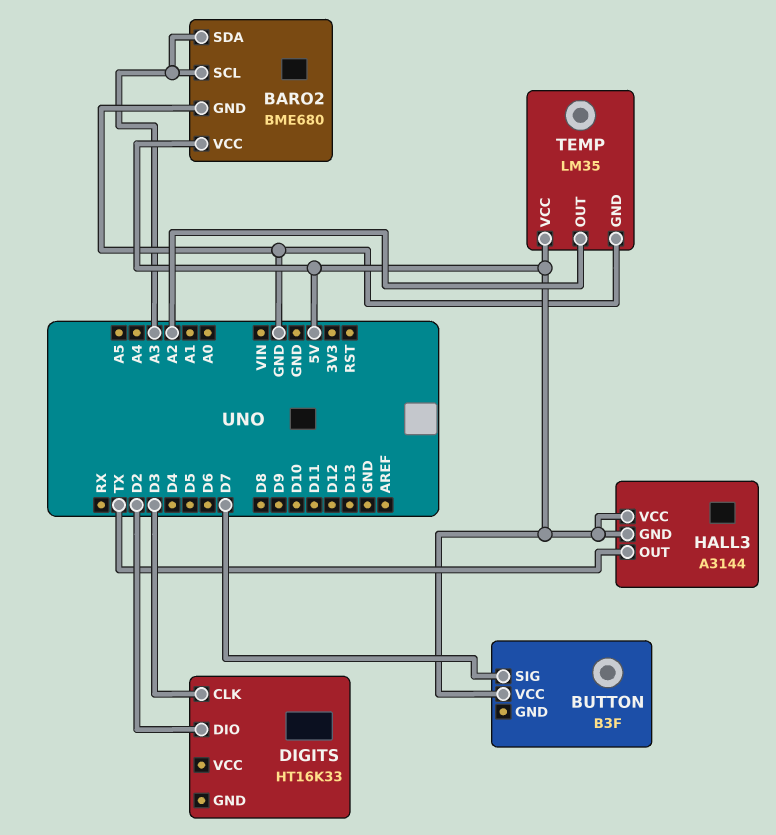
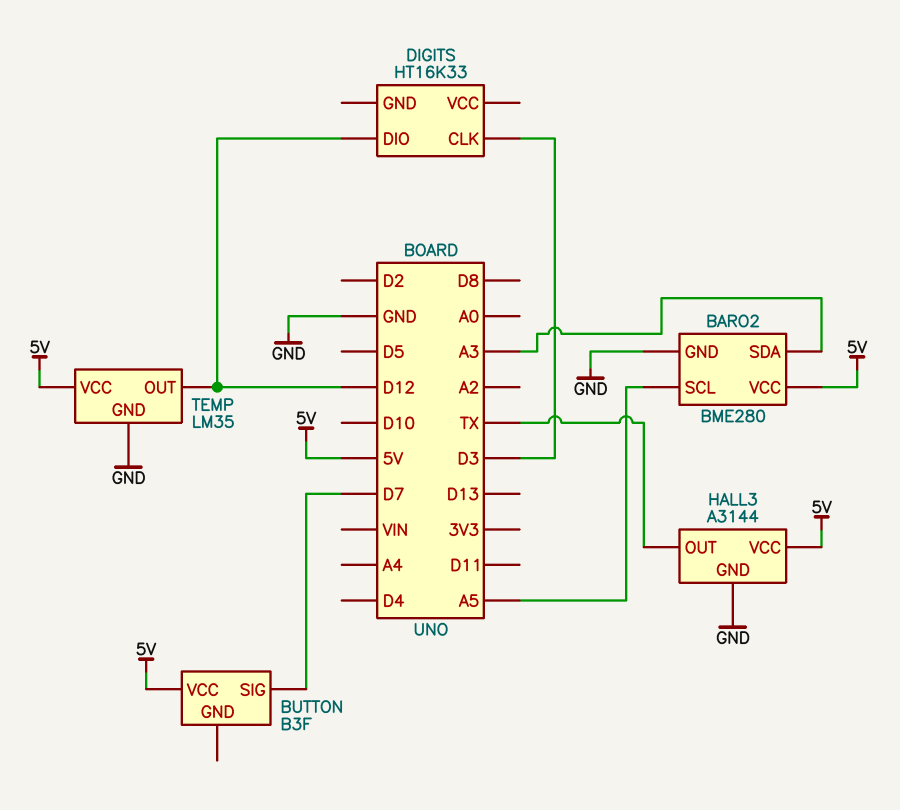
BARO2: BME680 -> BME280
BARO2 pin SCL: A3 -> A5
DIGITS pin DIO: D2 -> D12
HALL3 pin GND: 5V -> GND
TEMP pin OUT: A2 -> D12

